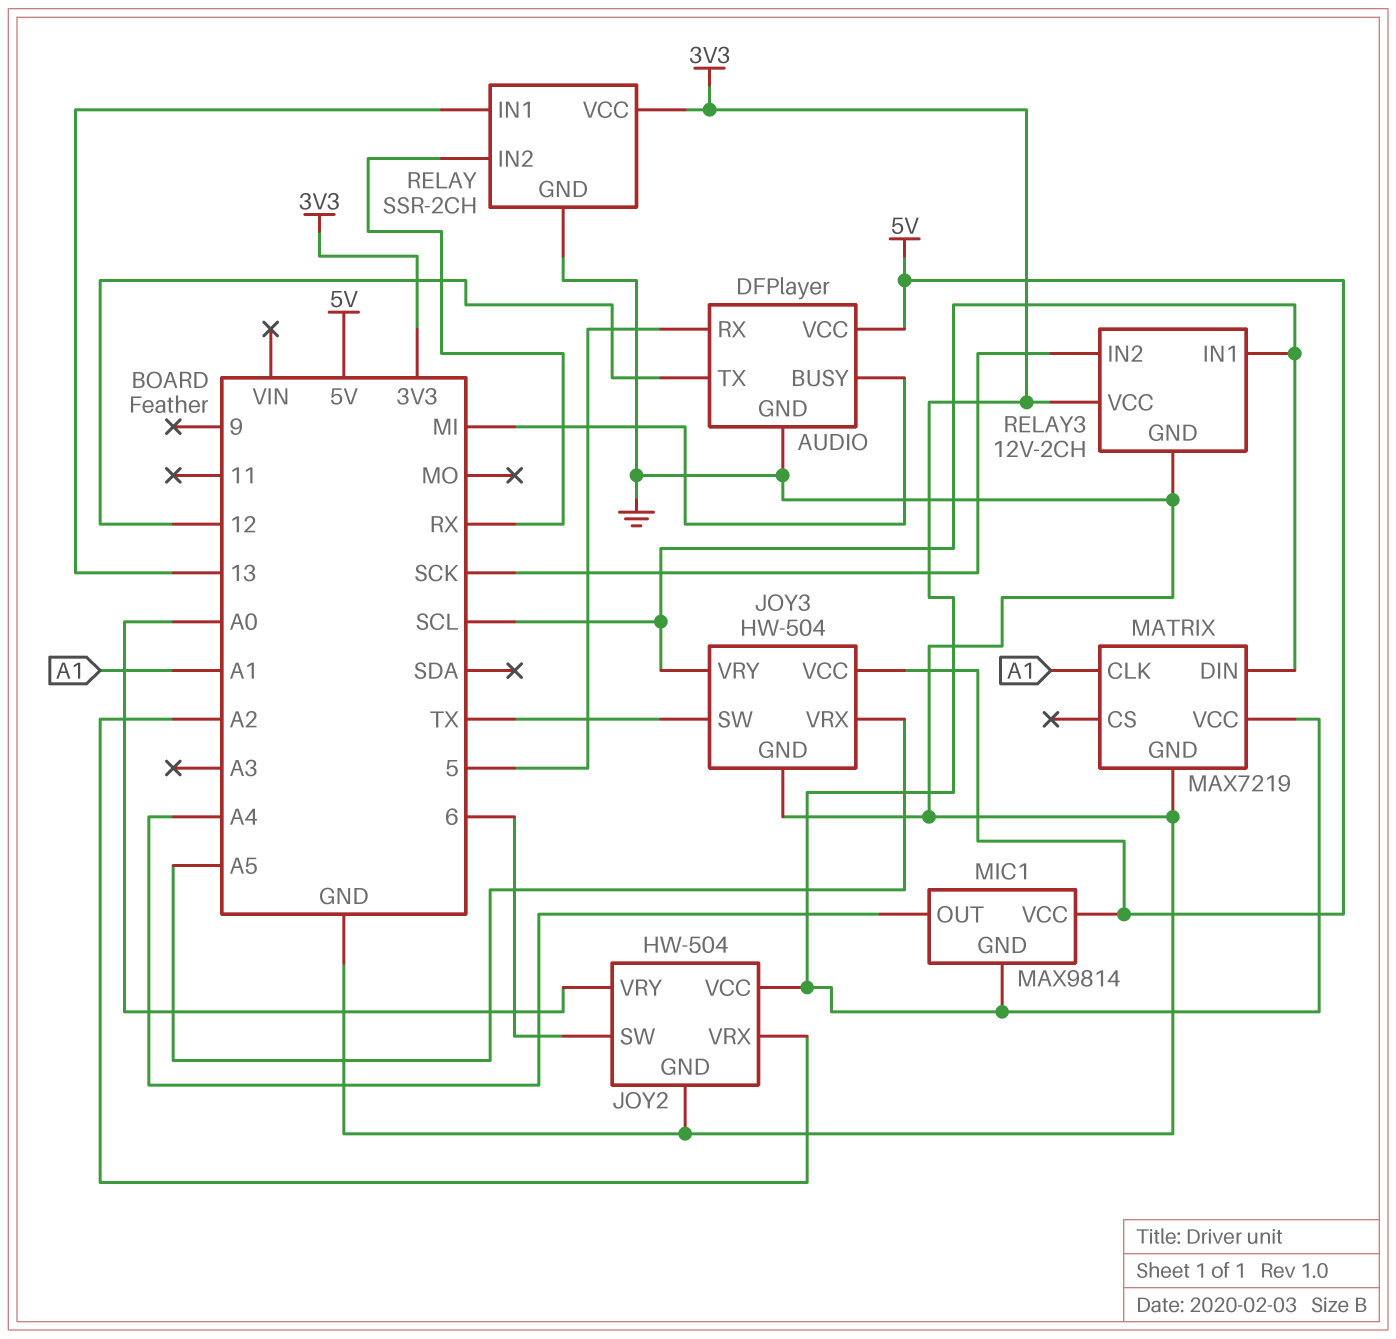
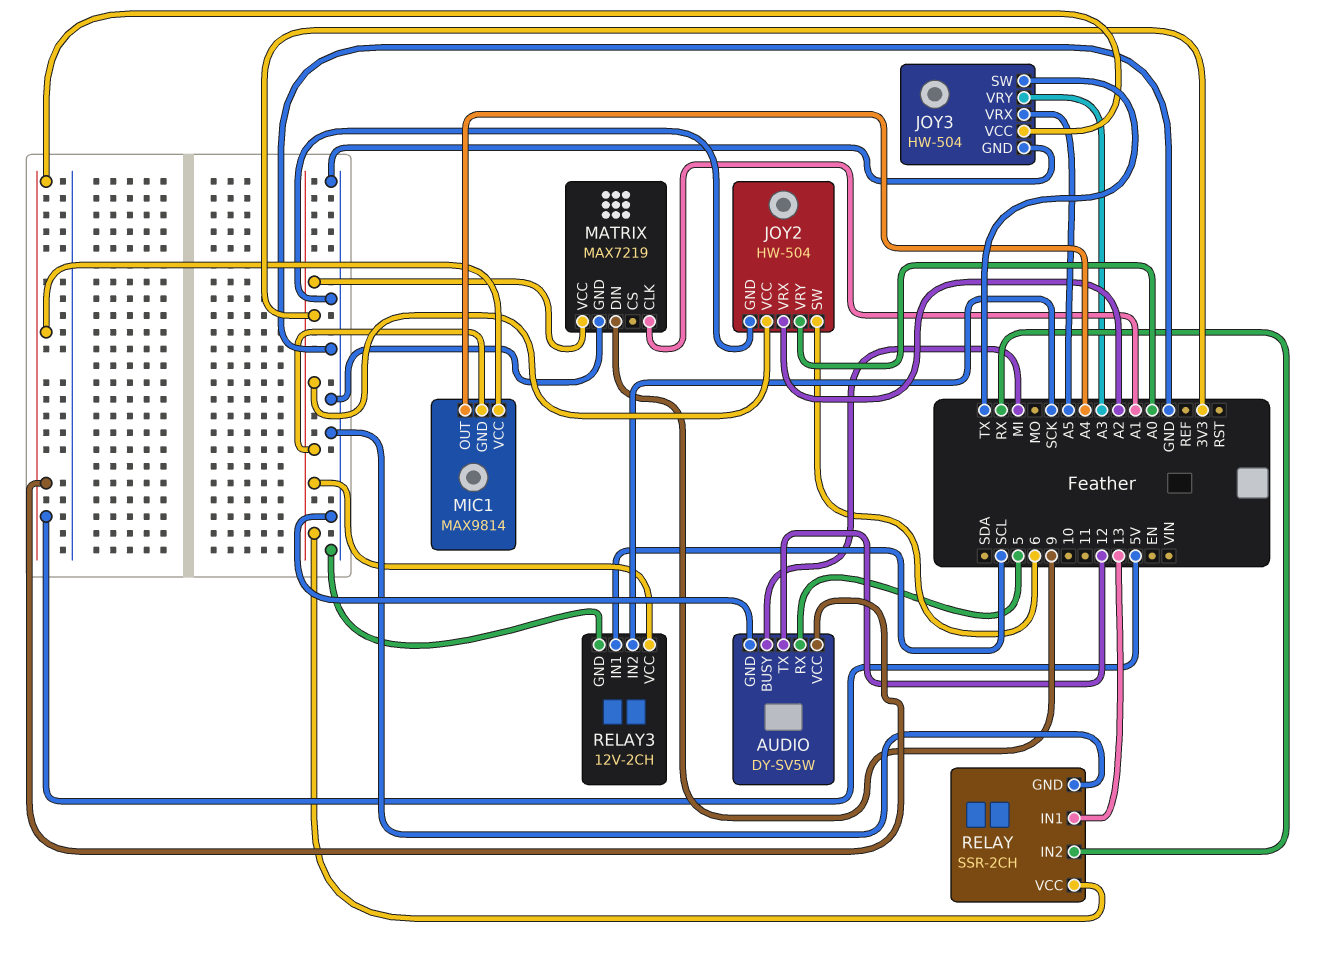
AUDIO: DFPlayer -> DY-SV5W
JOY3 pin VRY: SCL -> A3
MATRIX pin DIN: SCL -> 9

